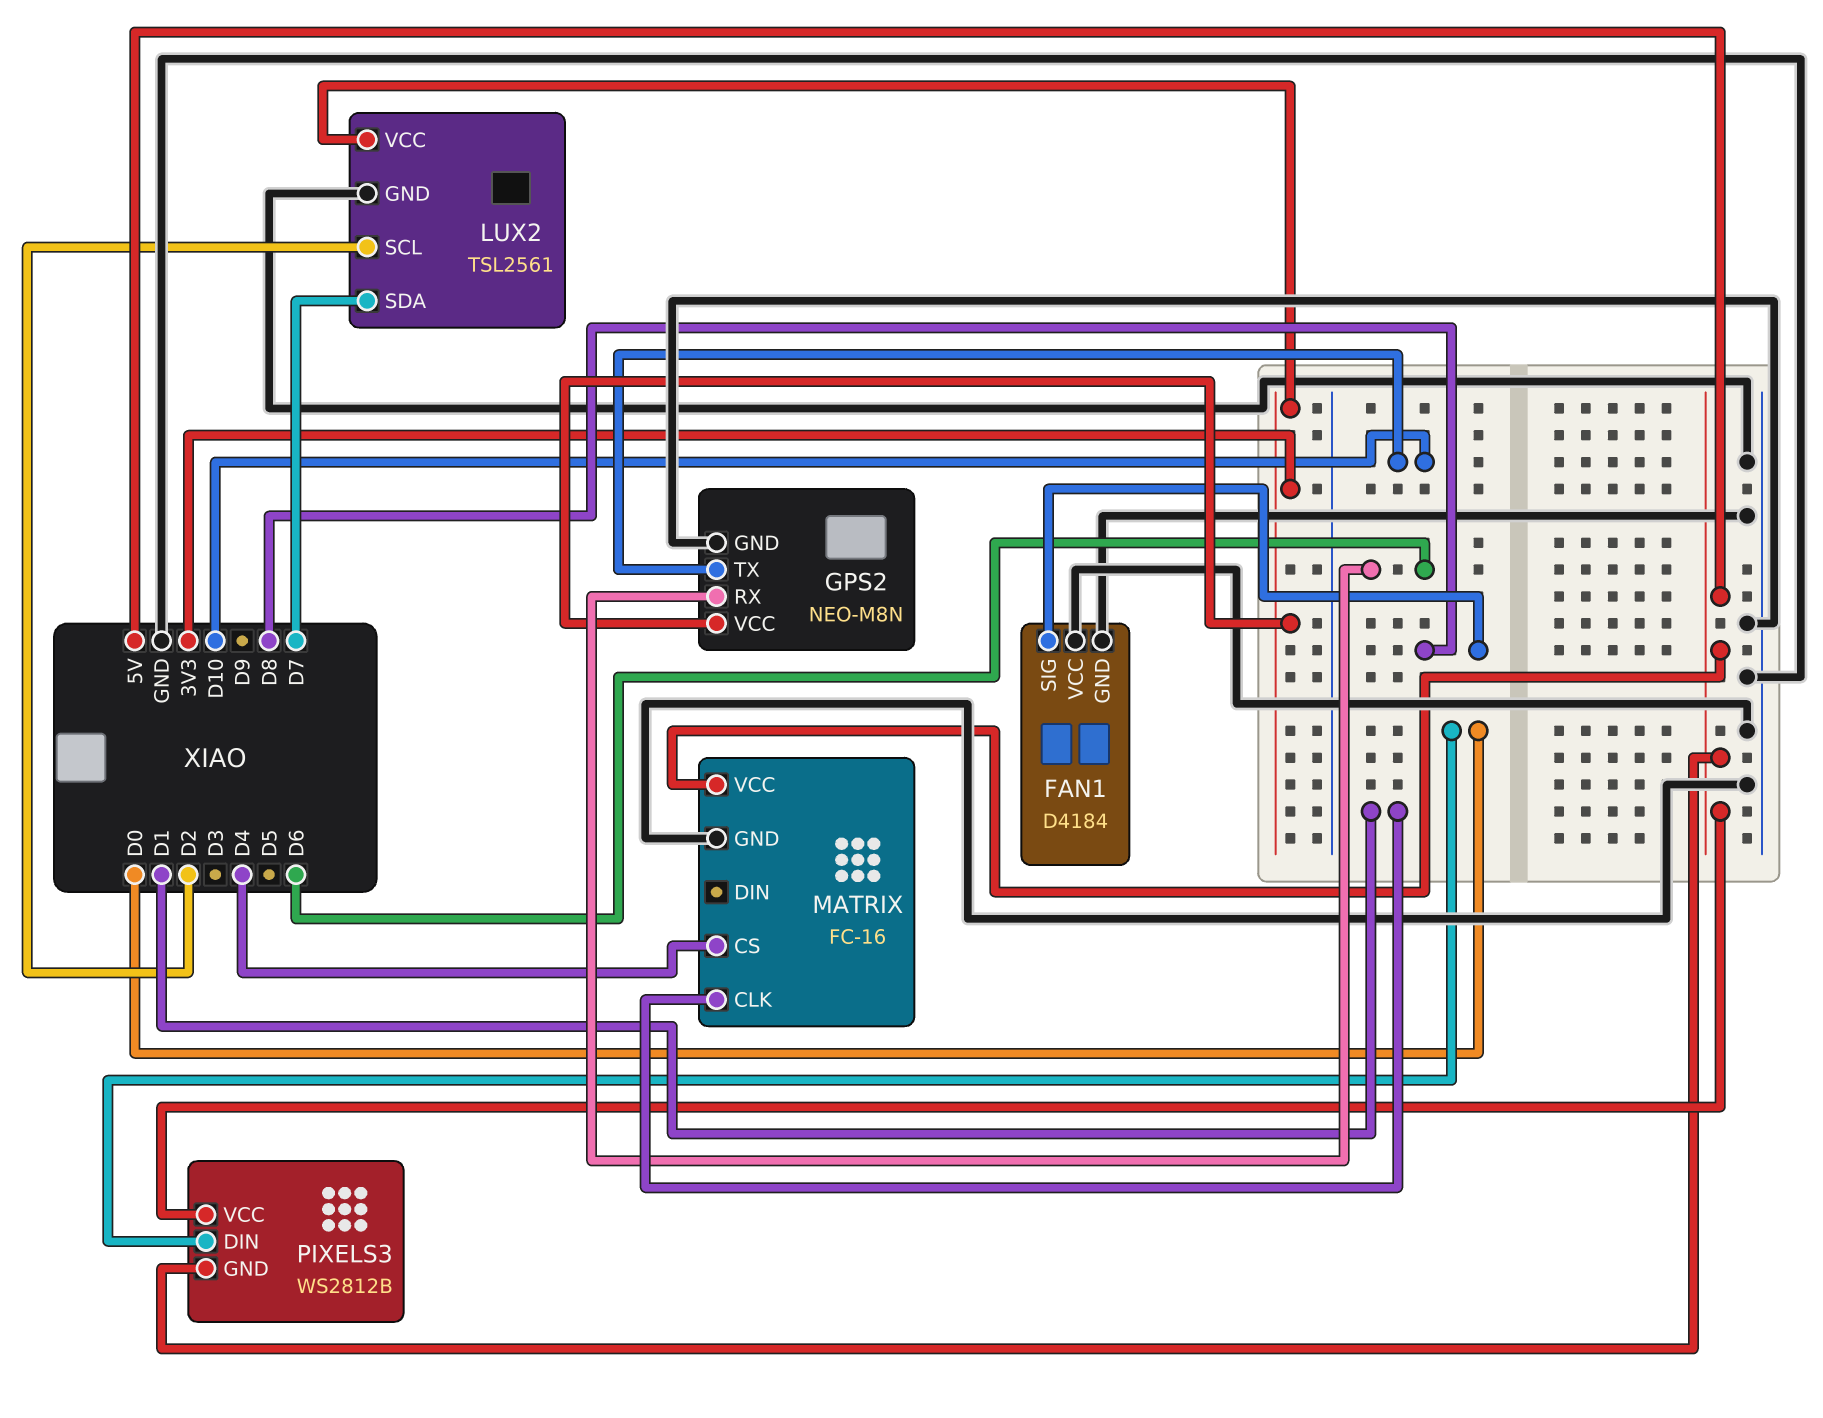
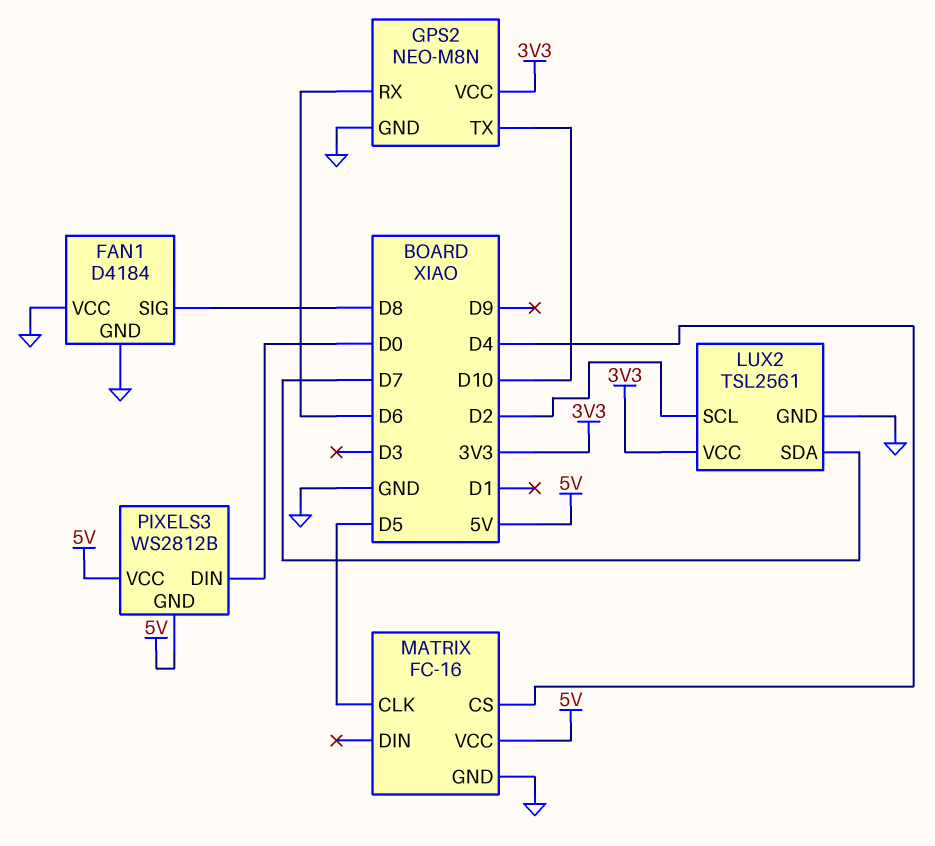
MATRIX pin CLK: D1 -> D5

